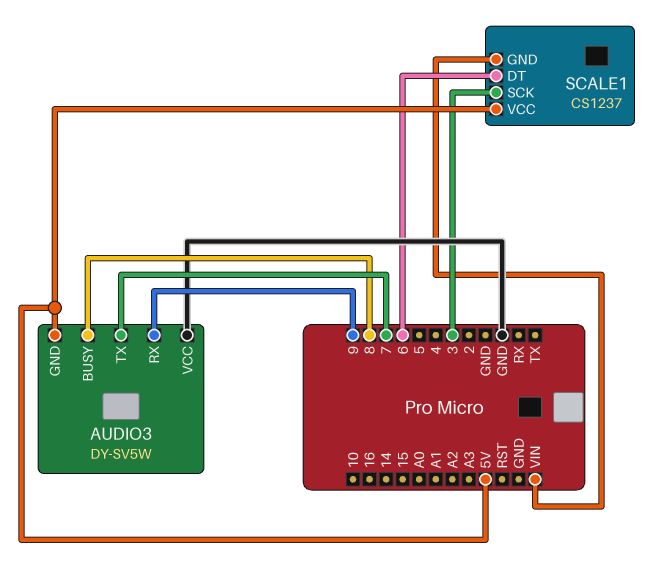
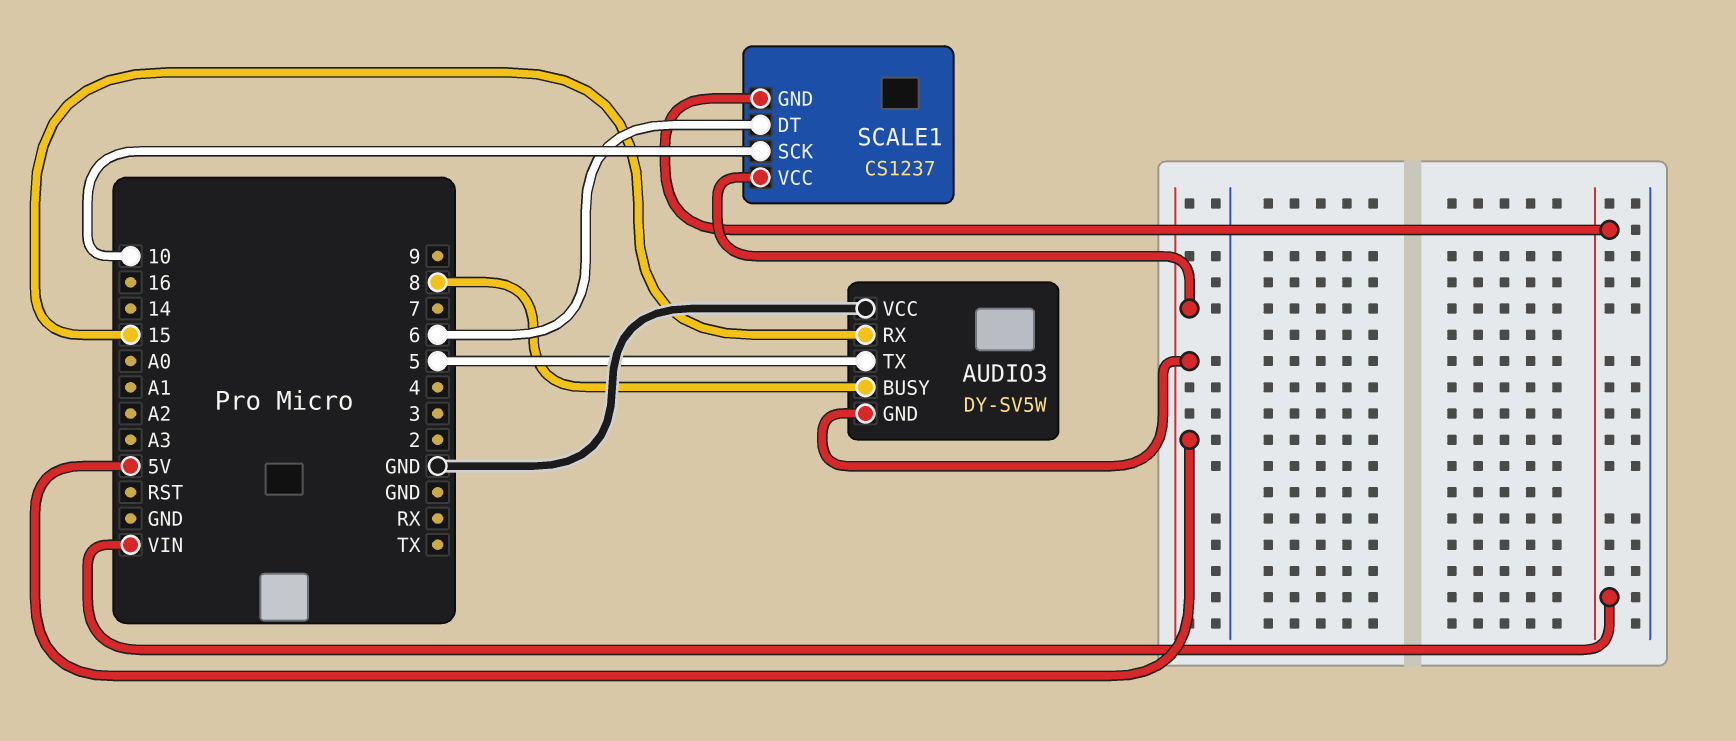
AUDIO3 pin RX: 9 -> 15
AUDIO3 pin TX: 7 -> 5
SCALE1 pin SCK: 3 -> 10

